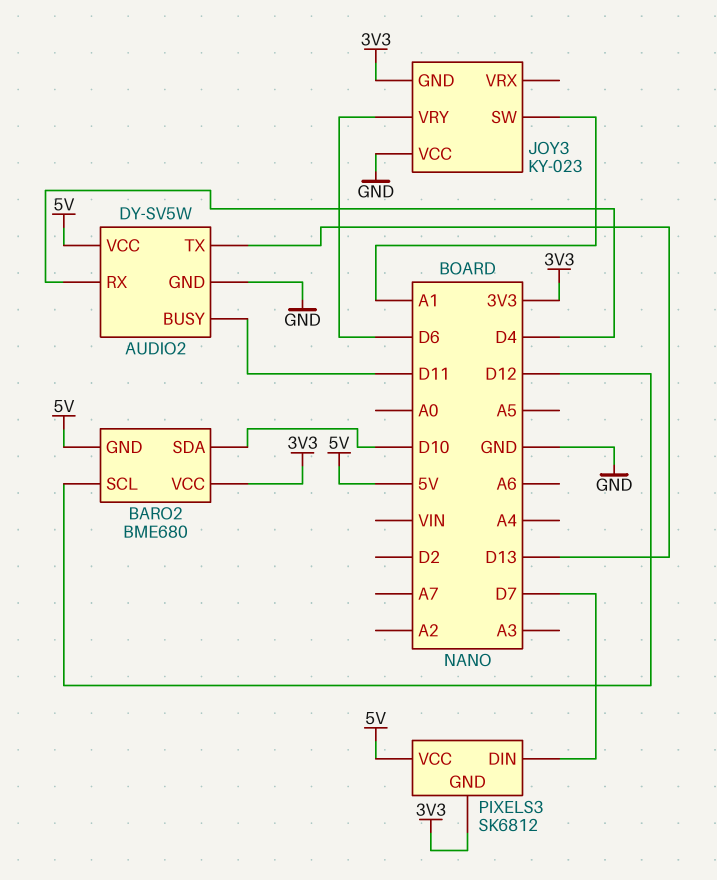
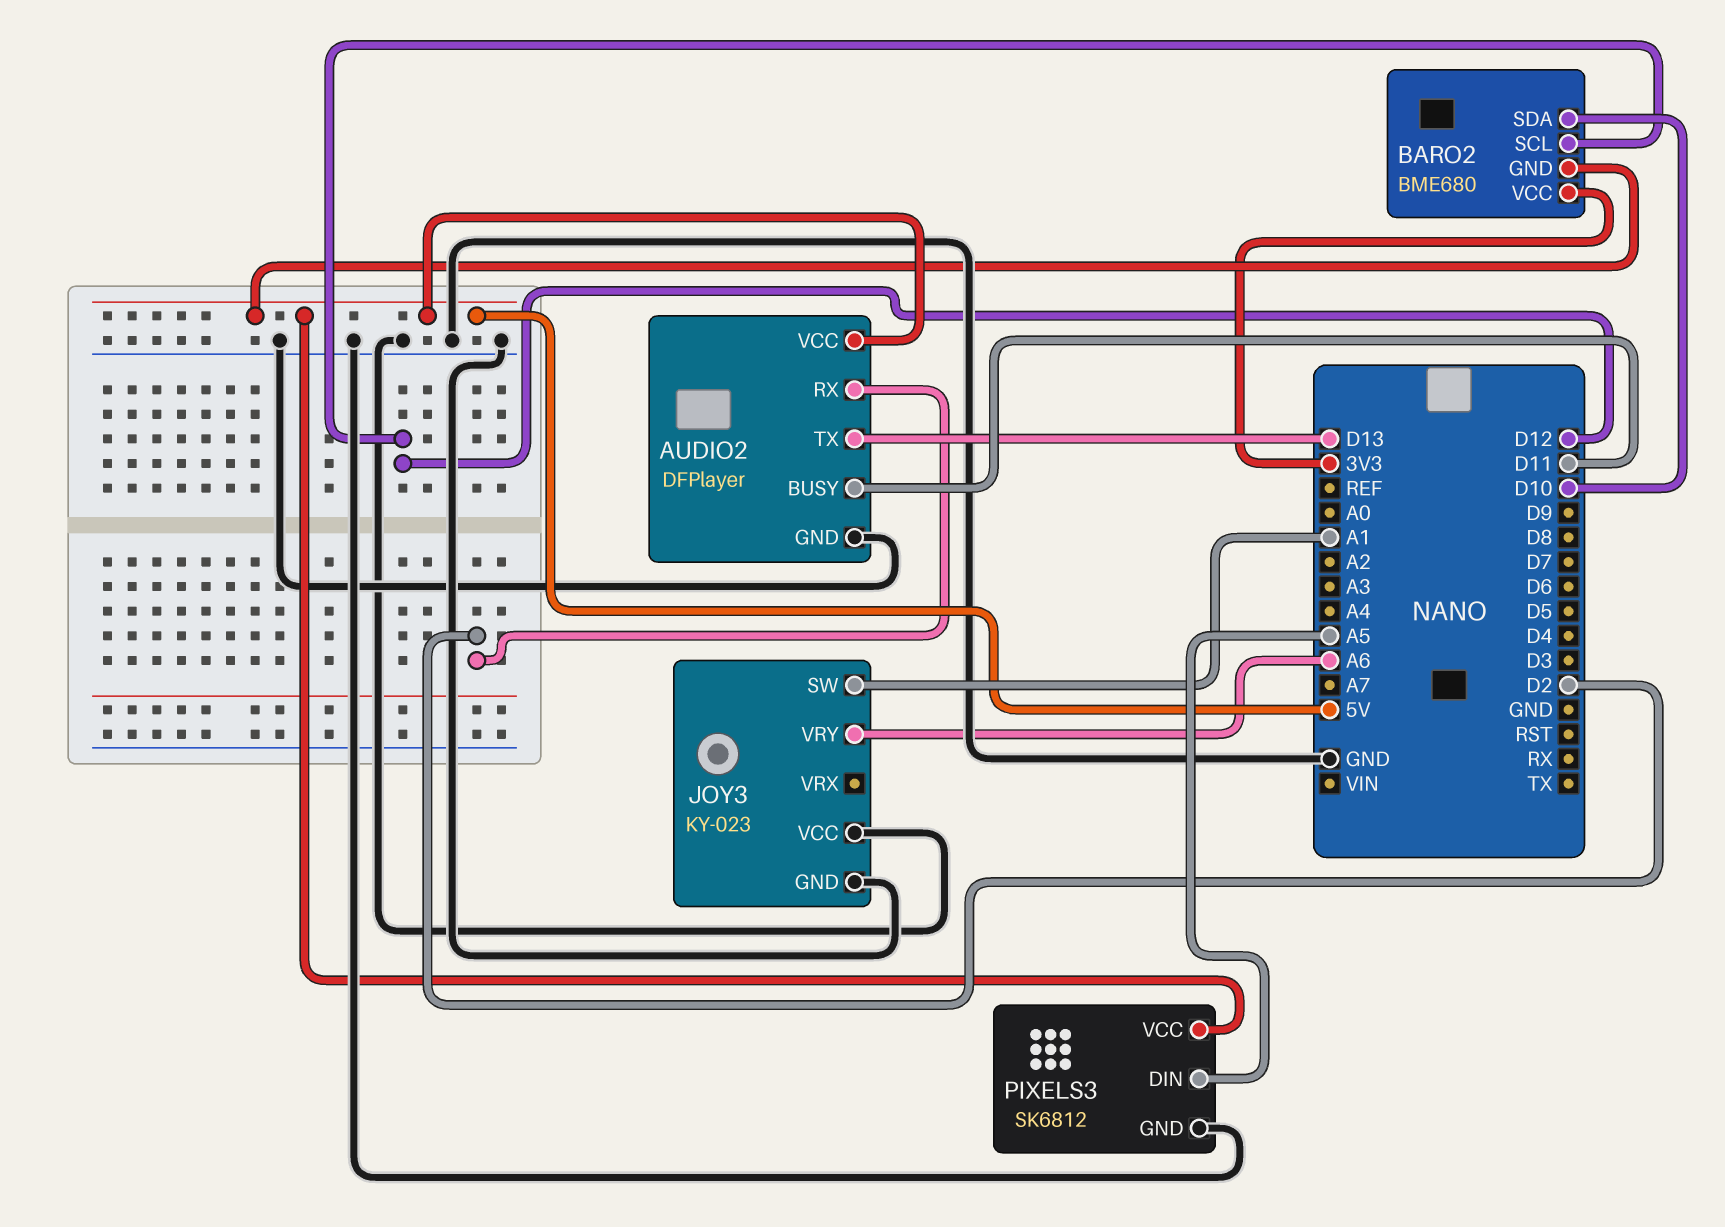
AUDIO2: DY-SV5W -> DFPlayer
AUDIO2 pin RX: D4 -> D2
JOY3 pin GND: 3V3 -> GND
JOY3 pin VRY: D6 -> A6
PIXELS3 pin DIN: D7 -> A5
PIXELS3 pin GND: 3V3 -> GND

